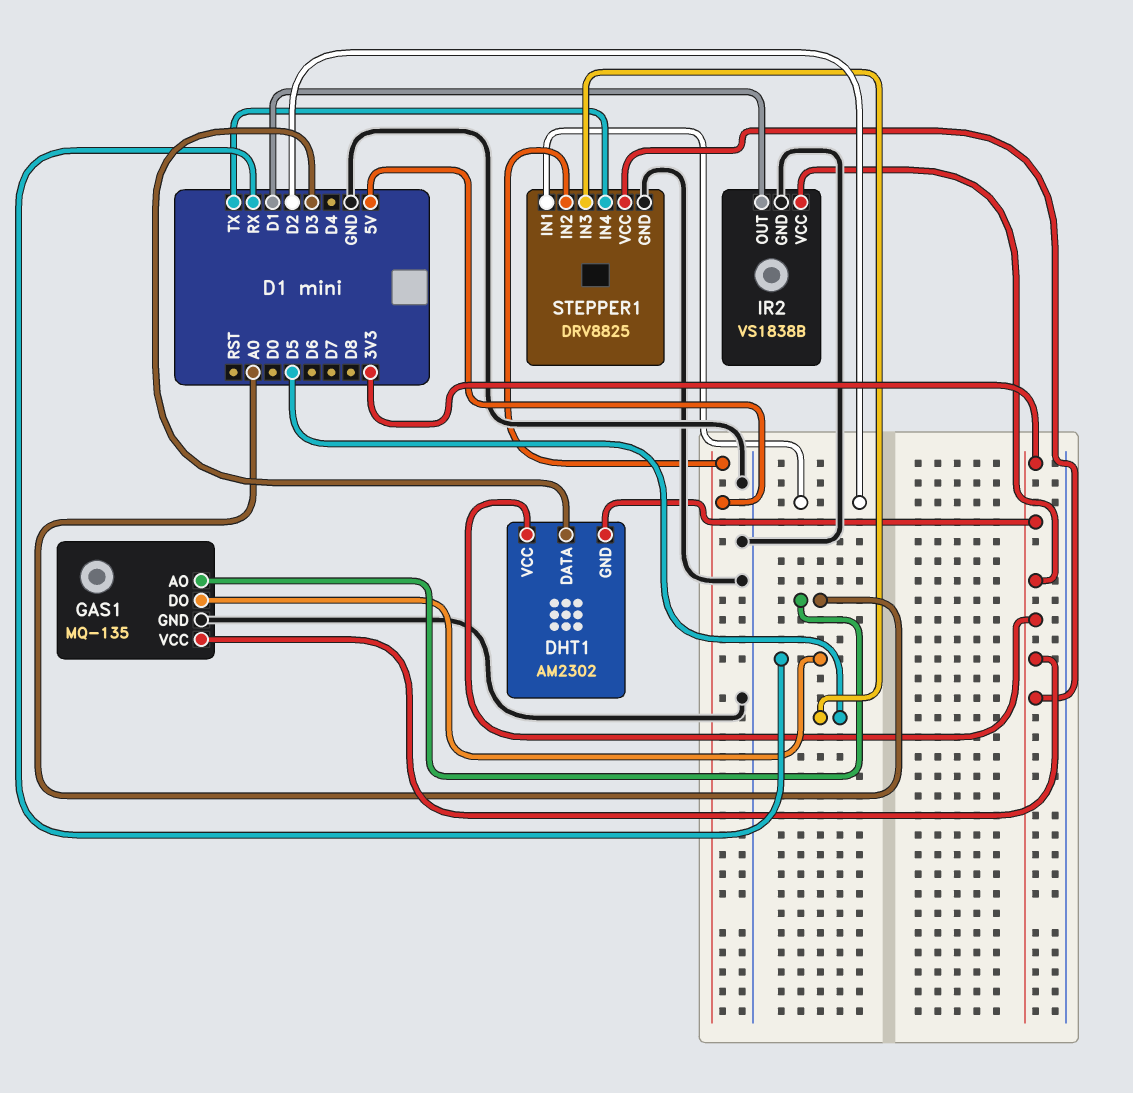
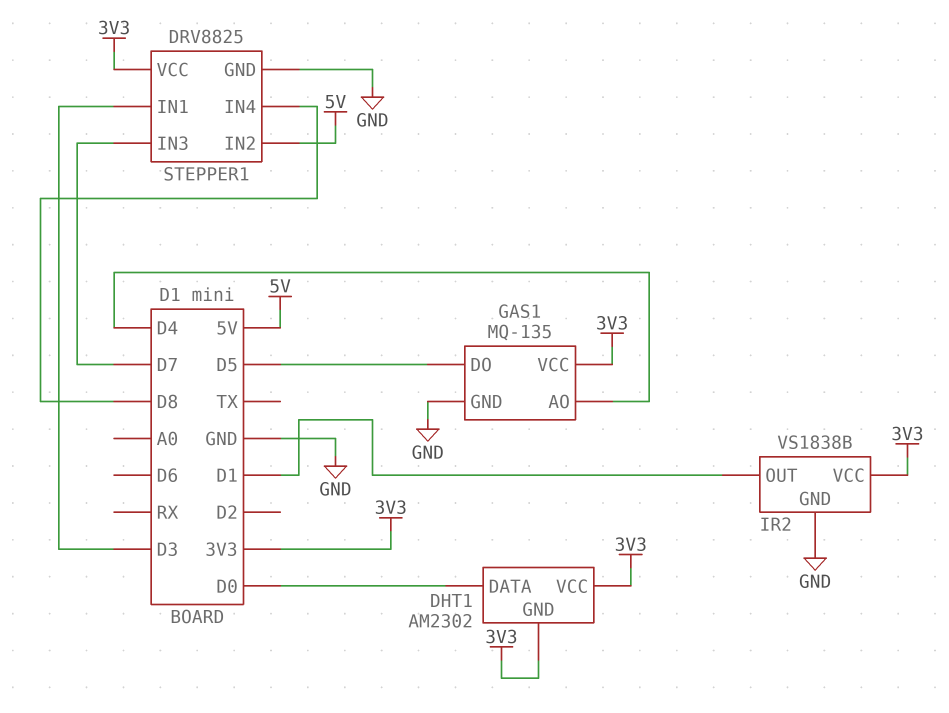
DHT1 pin DATA: D3 -> D0
GAS1 pin AO: A0 -> D4
GAS1 pin DO: RX -> D5
STEPPER1 pin IN1: D2 -> D3
STEPPER1 pin IN3: D5 -> D7
STEPPER1 pin IN4: TX -> D8

